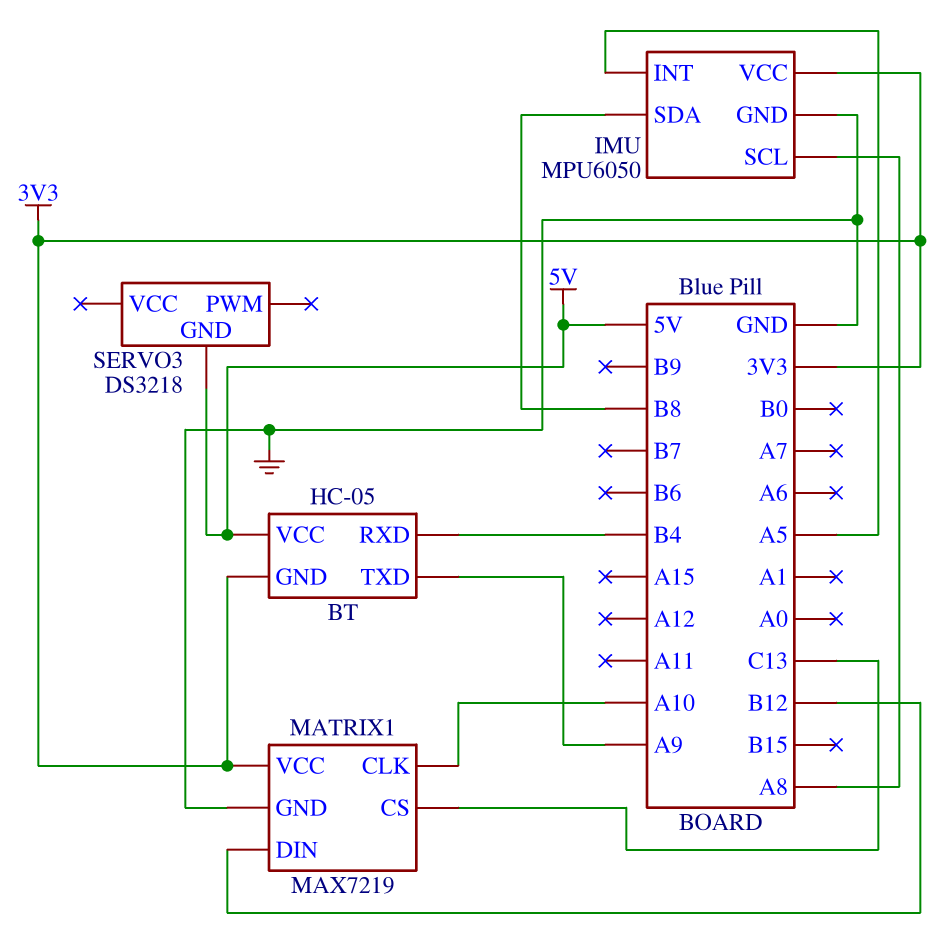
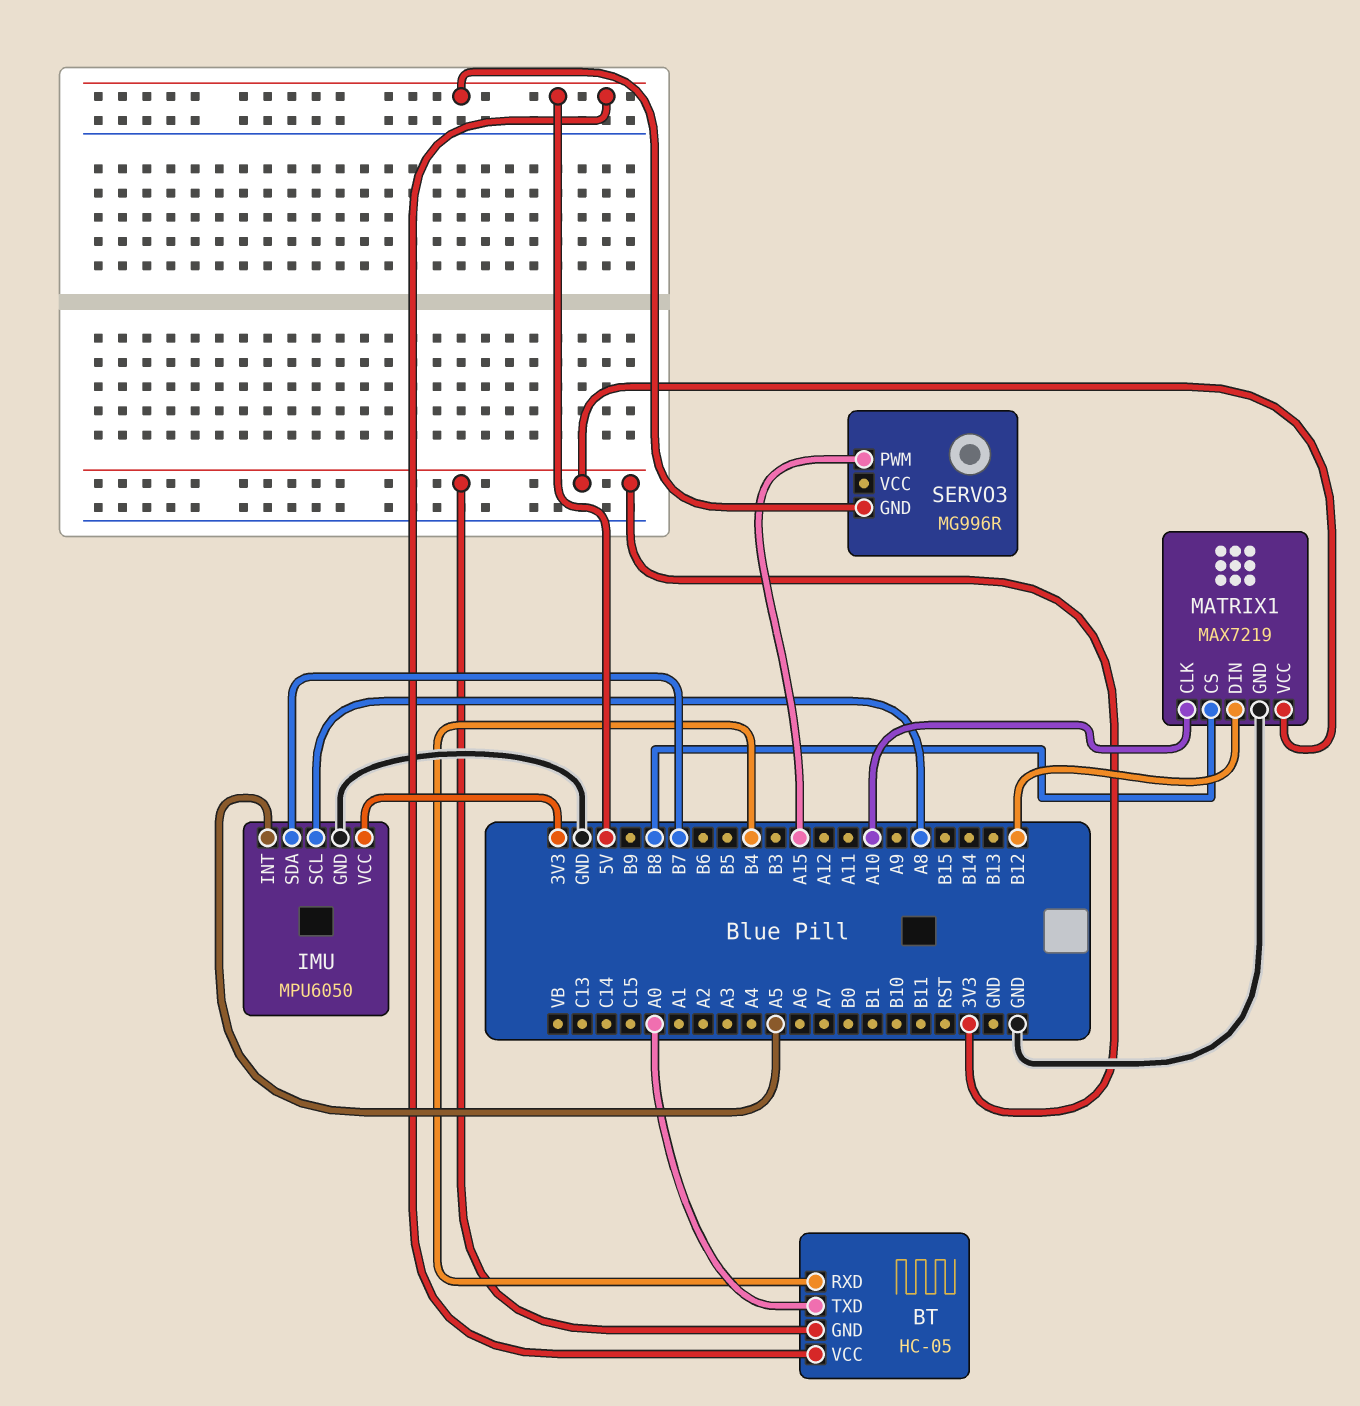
BT pin TXD: A9 -> A0
IMU pin SDA: B8 -> B7
MATRIX1 pin CS: C13 -> B8
SERVO3: DS3218 -> MG996R
SERVO3 pin PWM: none -> A15

